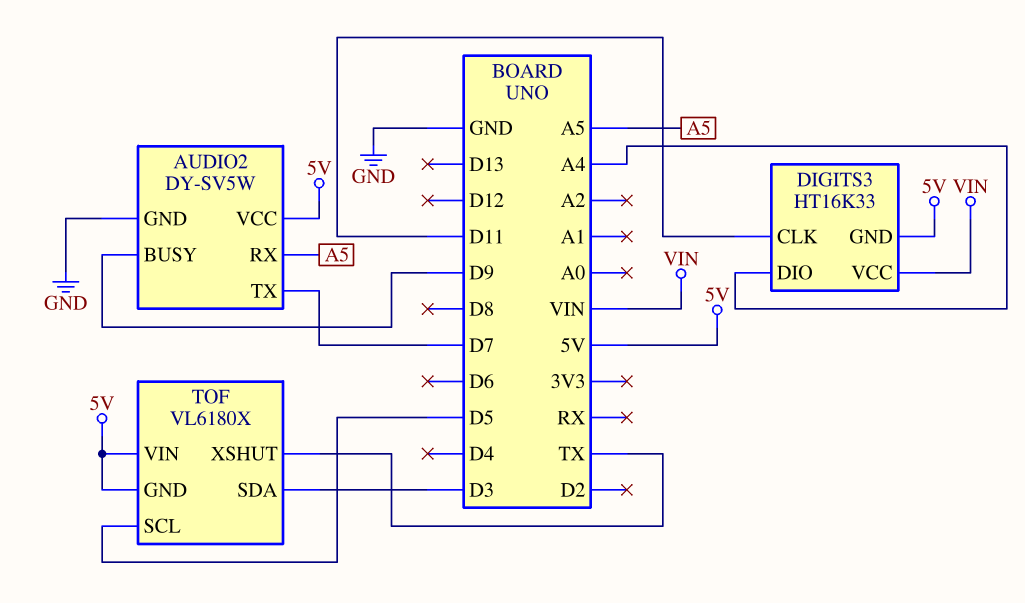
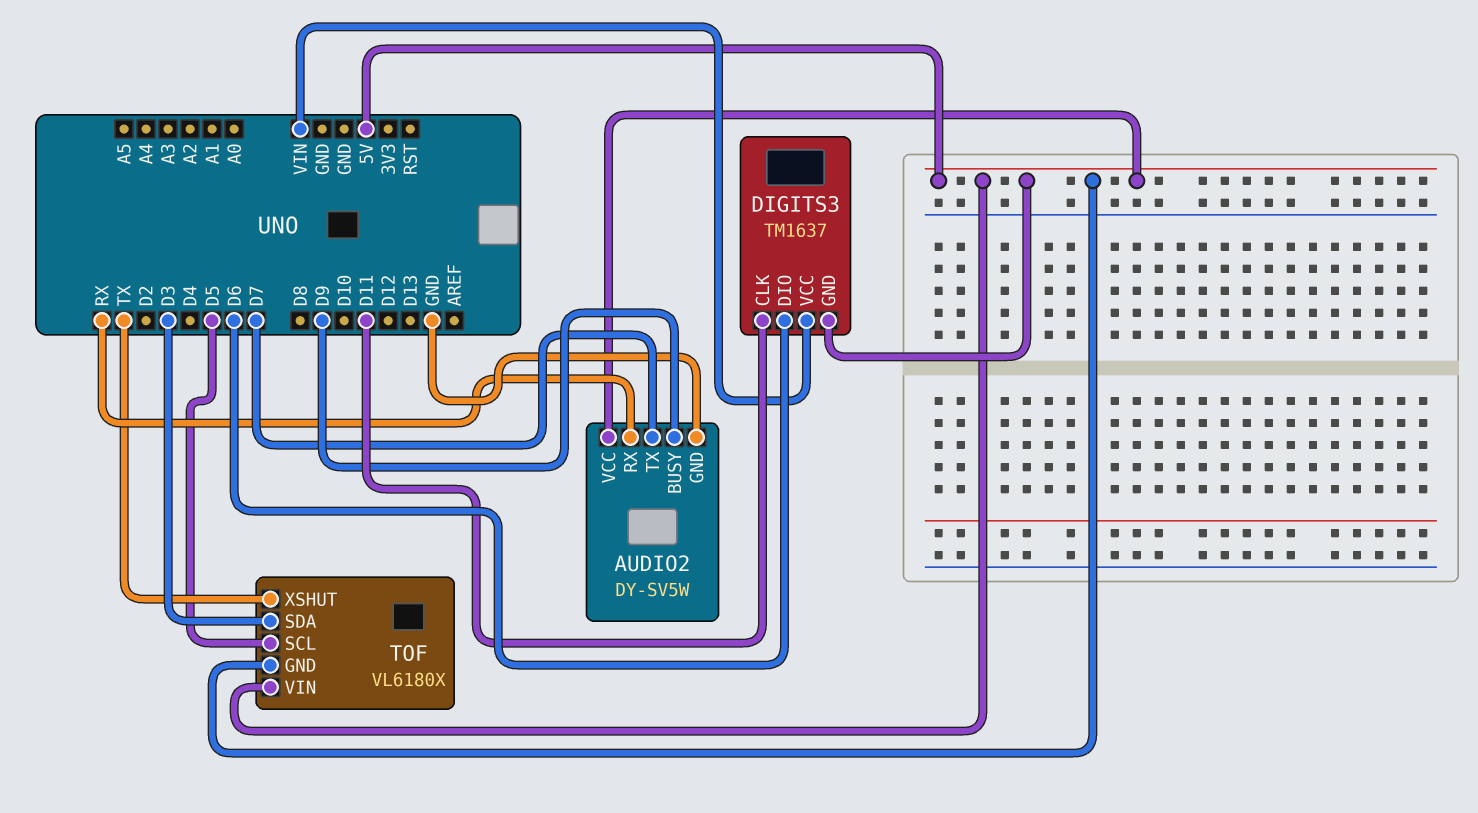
AUDIO2 pin RX: A5 -> RX
DIGITS3: HT16K33 -> TM1637
DIGITS3 pin DIO: A4 -> D6

